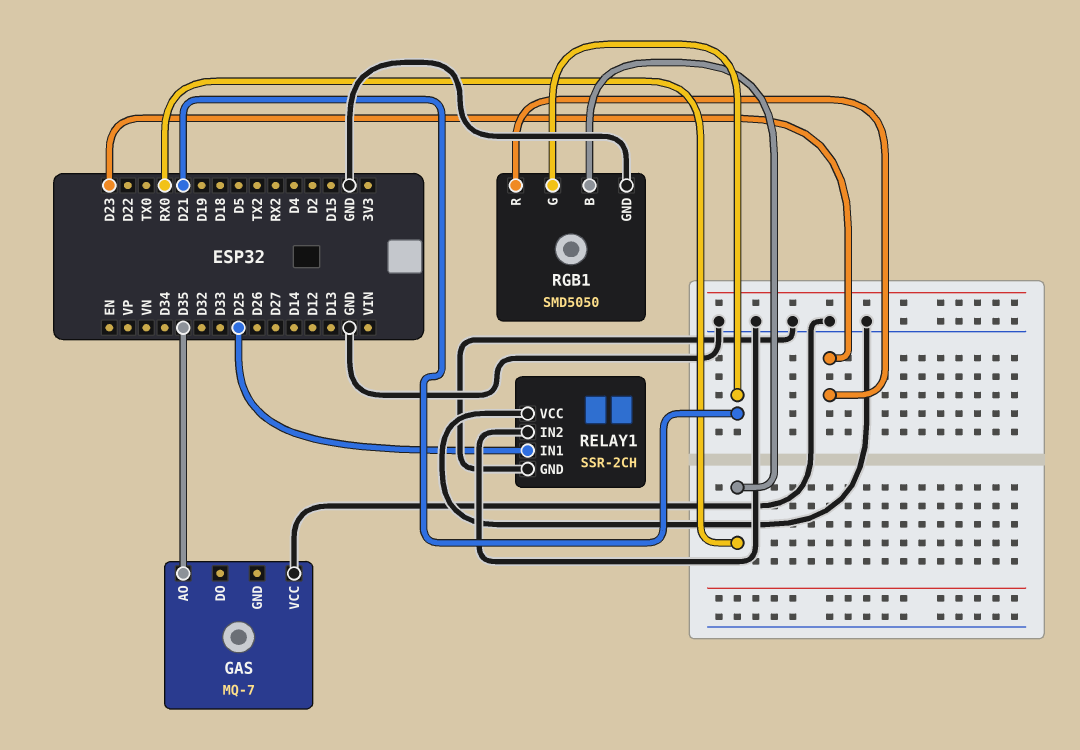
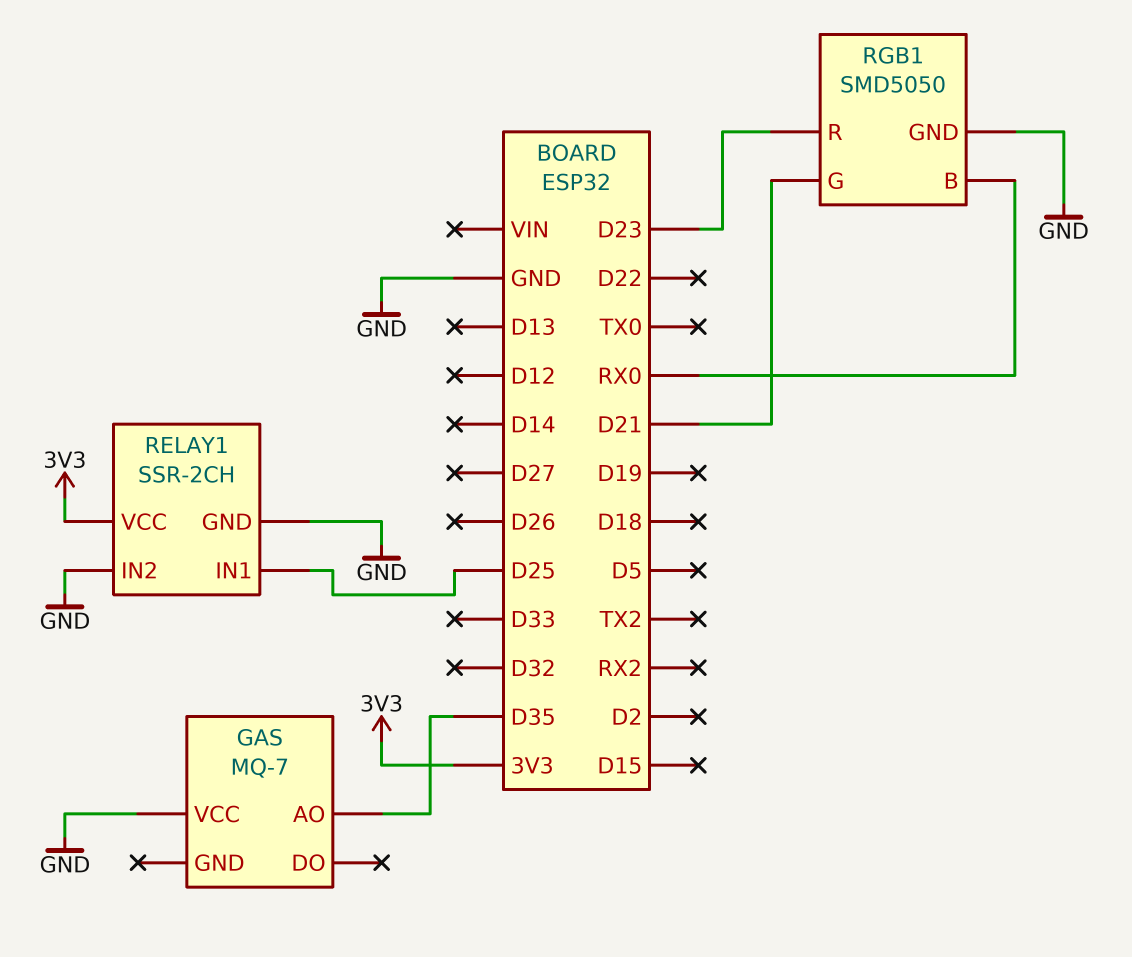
RELAY1 pin VCC: GND -> 3V3

